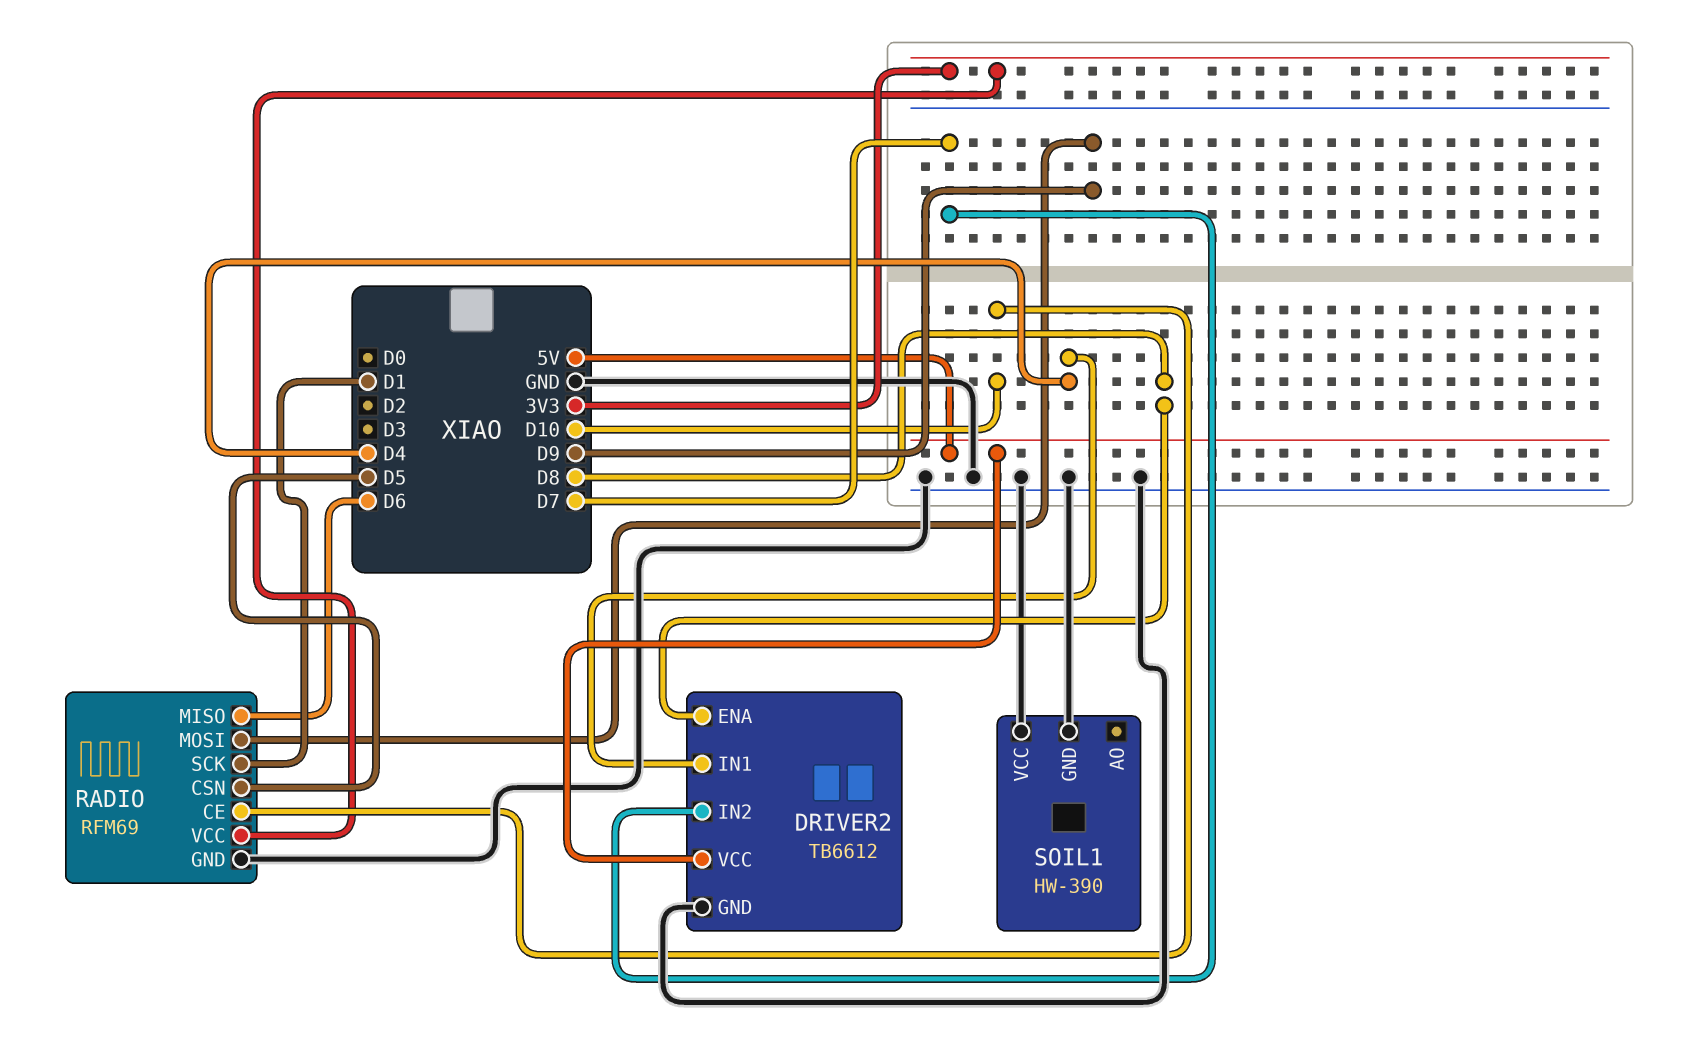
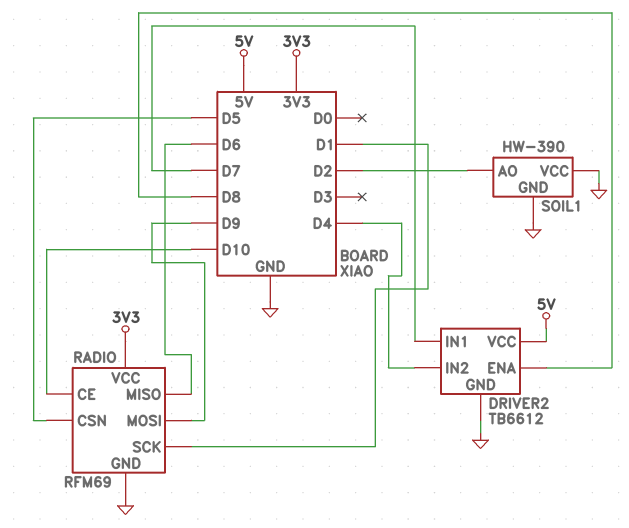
DRIVER2 pin IN1: D4 -> D7
DRIVER2 pin IN2: D7 -> D4
SOIL1 pin AO: none -> D2

